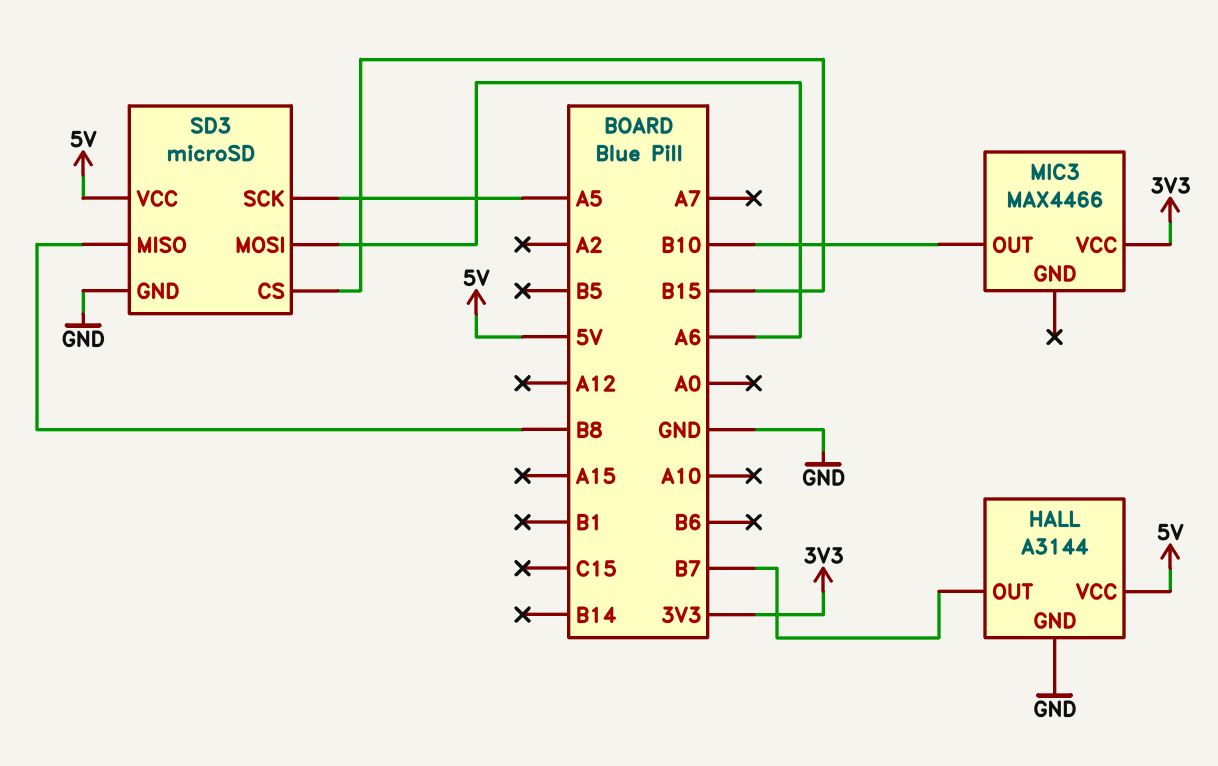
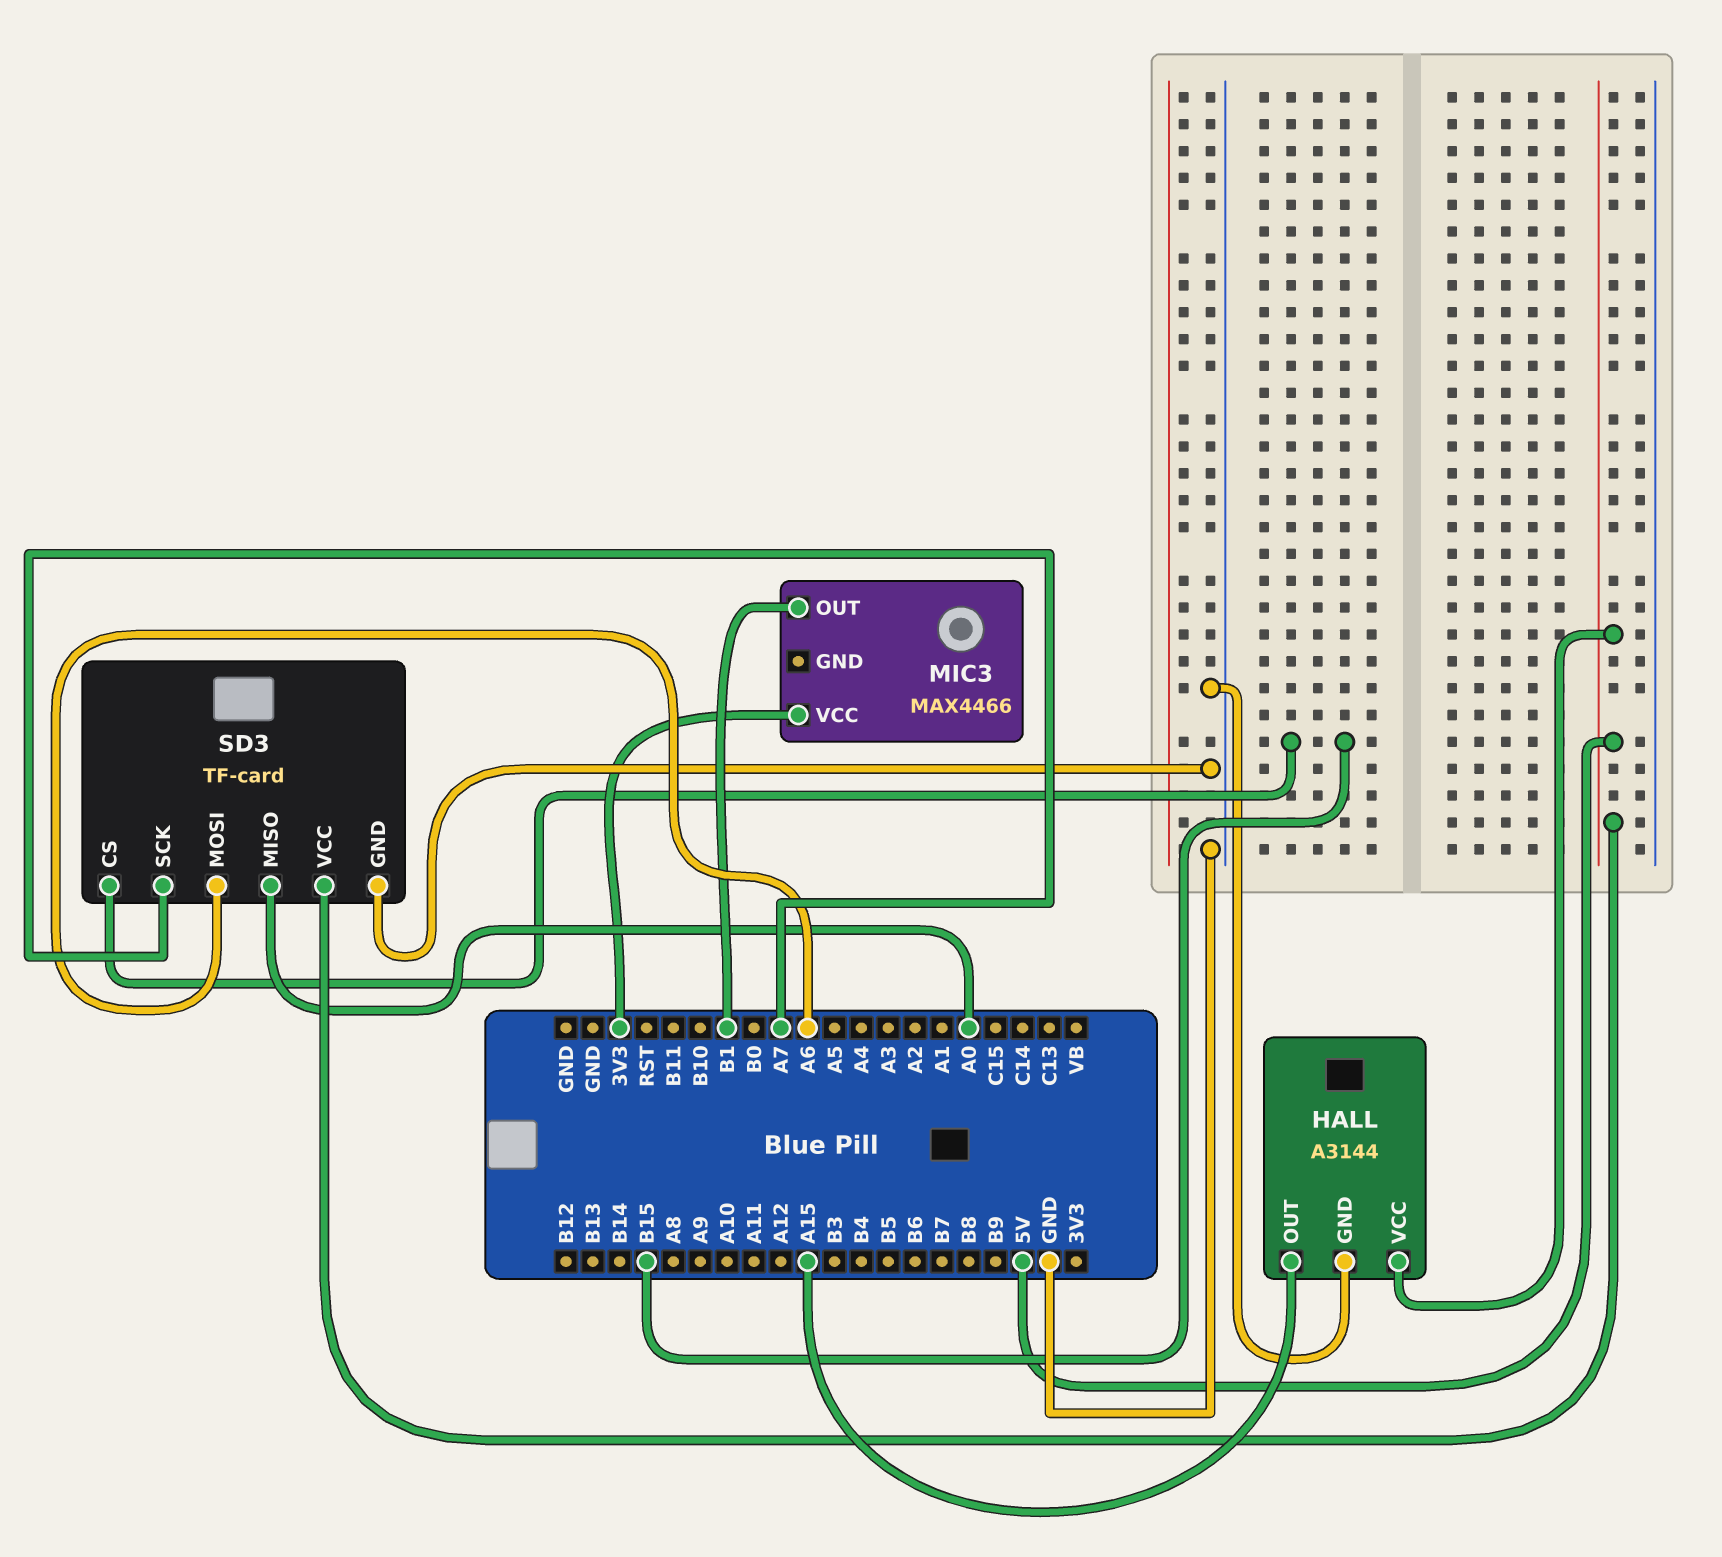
HALL pin OUT: B7 -> A15
MIC3 pin OUT: B10 -> B1
SD3: microSD -> TF-card
SD3 pin MISO: B8 -> A0
SD3 pin SCK: A5 -> A7

